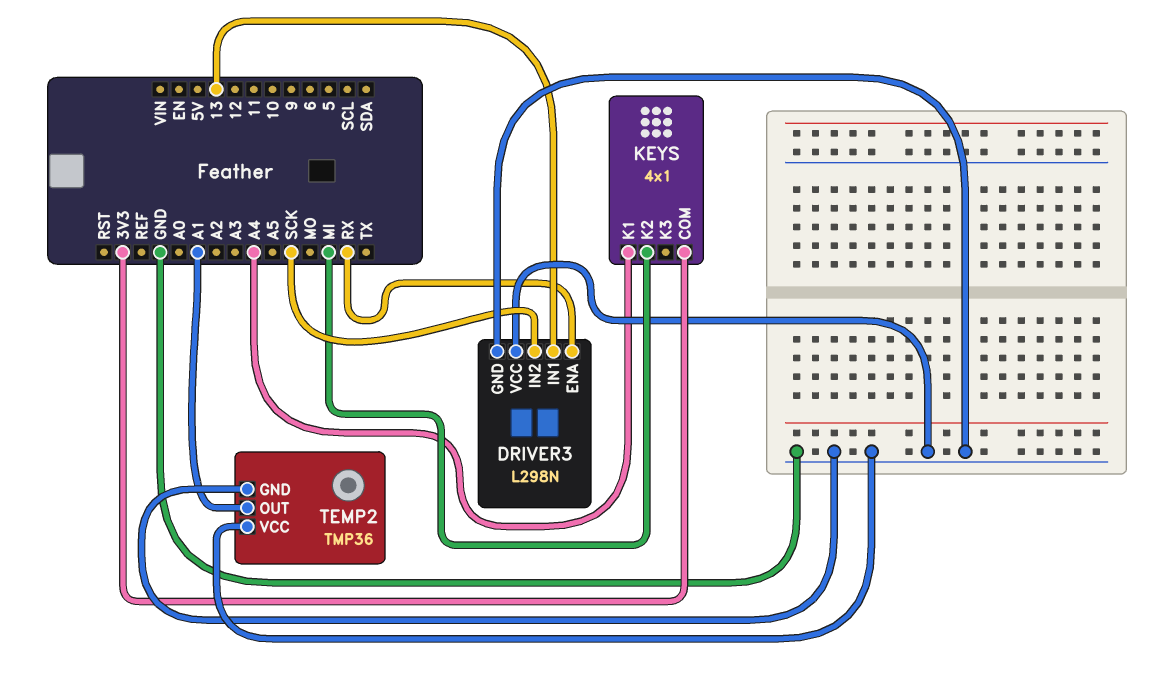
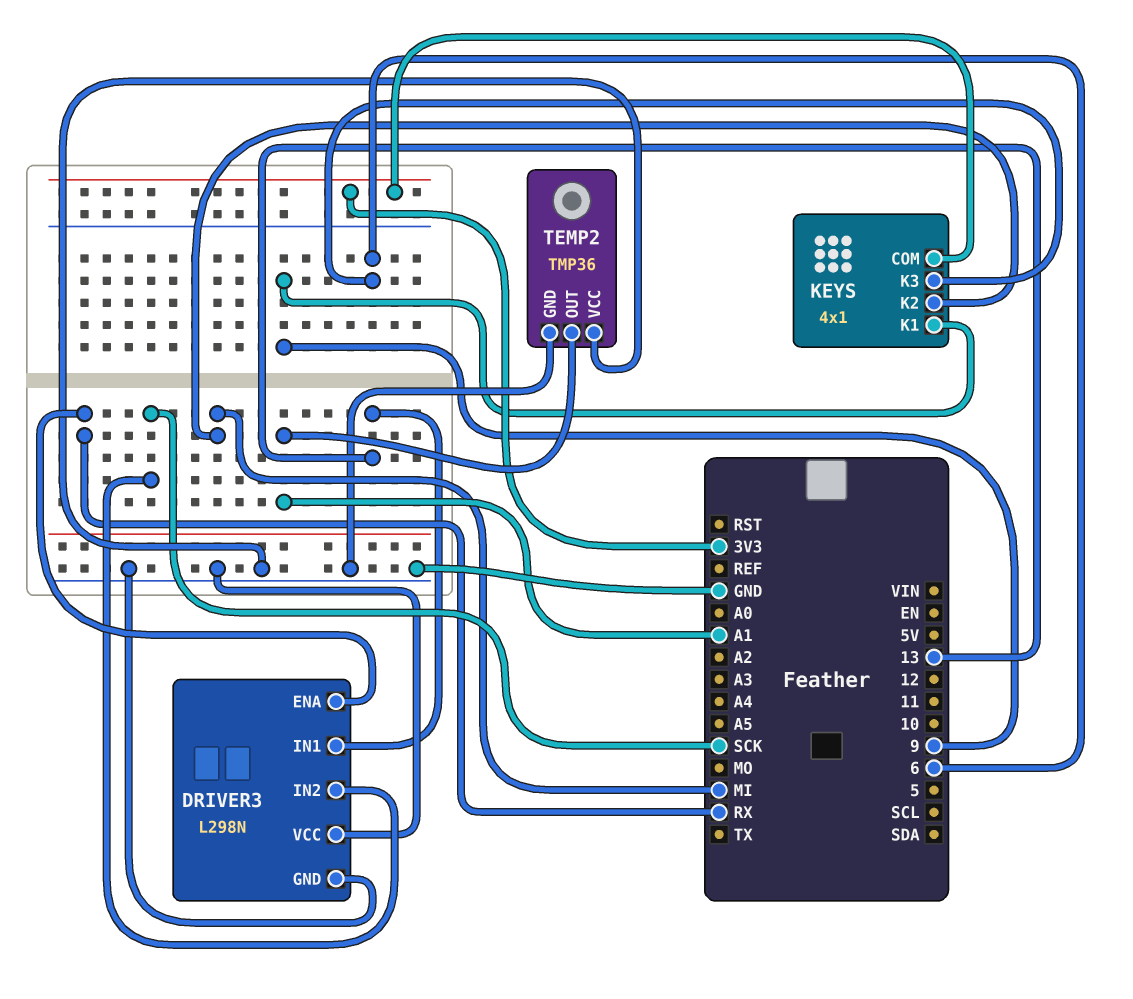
KEYS pin K1: A4 -> 9
KEYS pin K3: none -> 6

